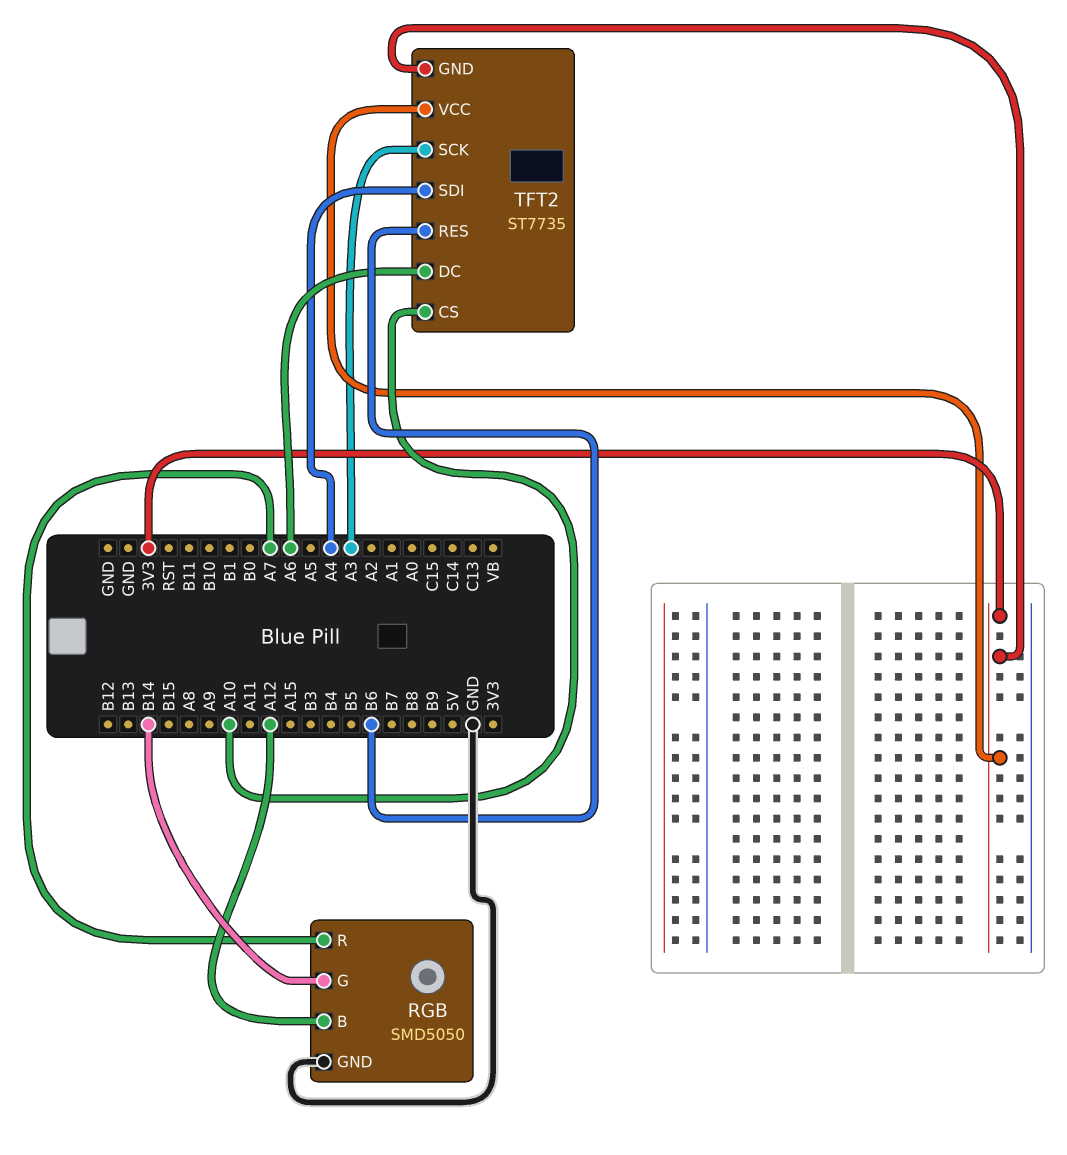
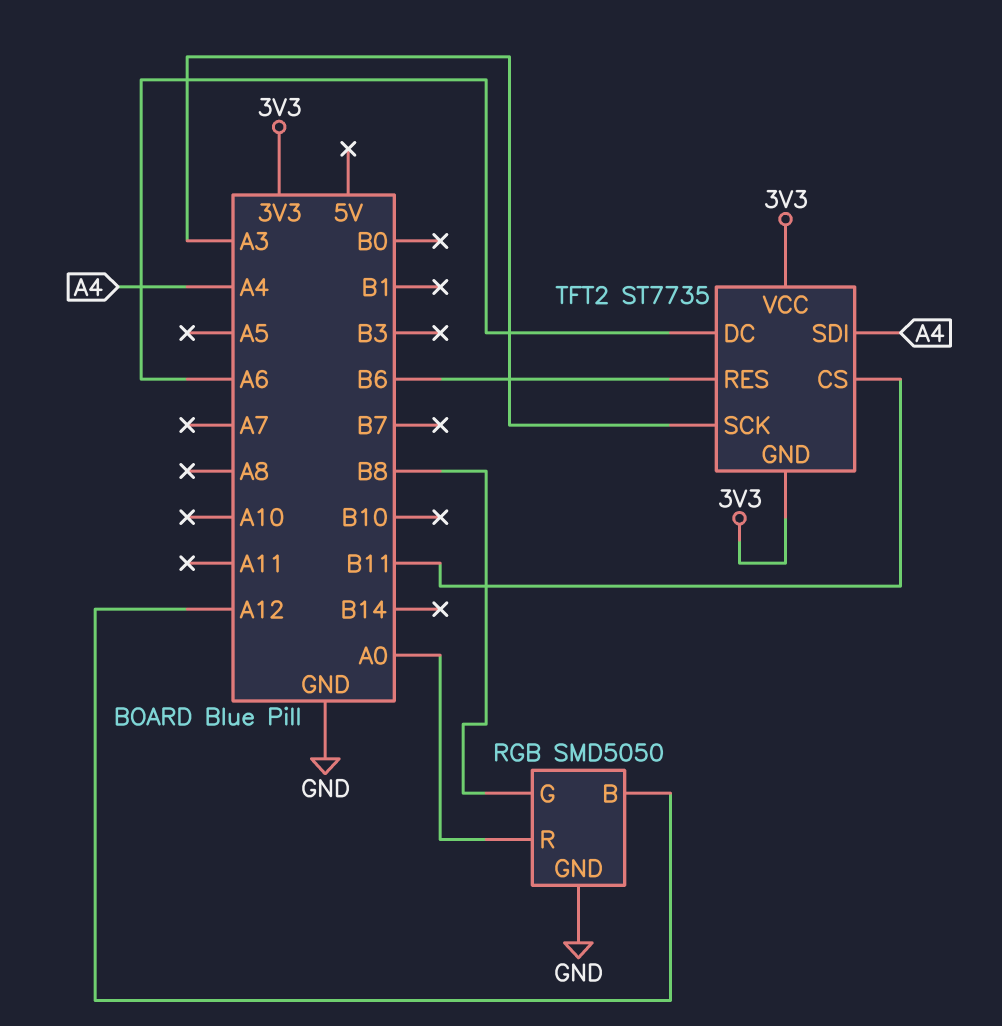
RGB pin G: B14 -> B8
RGB pin R: A7 -> A0
TFT2 pin CS: A10 -> B11

